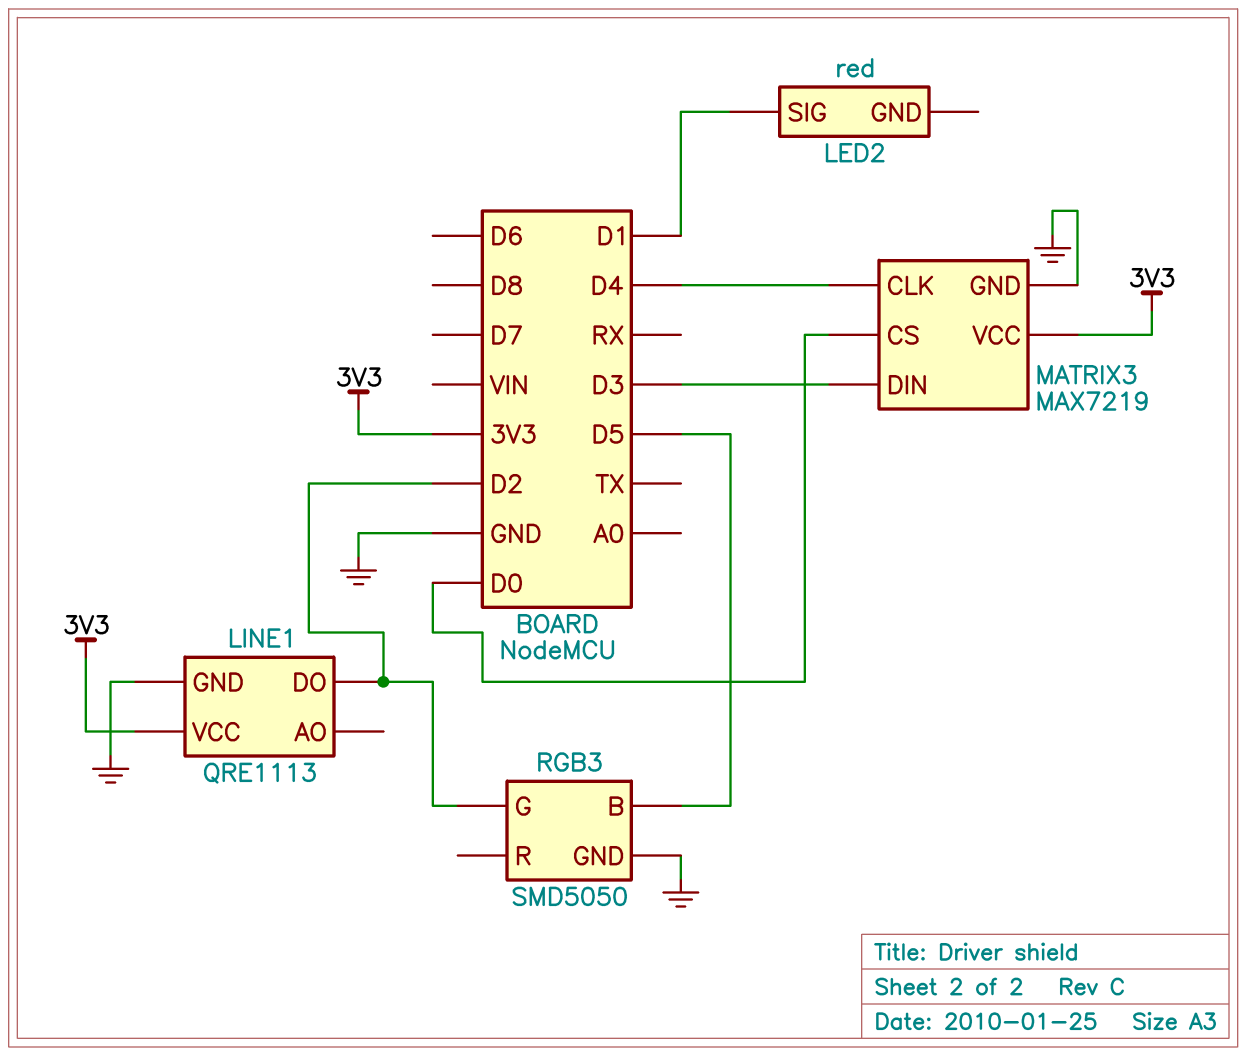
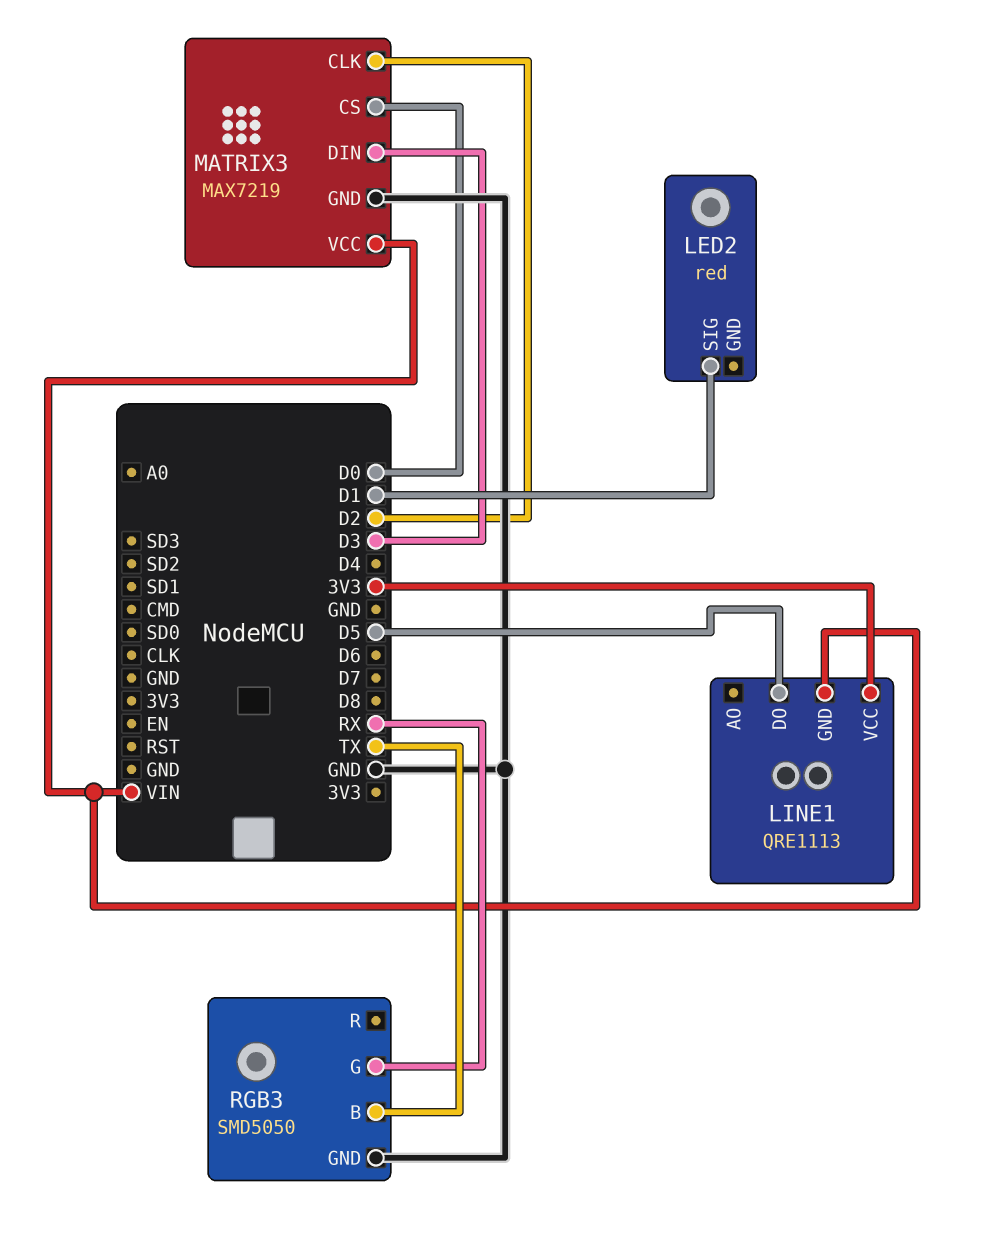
LINE1 pin DO: D2 -> D5
LINE1 pin GND: GND -> VIN
MATRIX3 pin CLK: D4 -> D2
MATRIX3 pin VCC: 3V3 -> VIN
RGB3 pin B: D5 -> TX
RGB3 pin G: D2 -> RX

